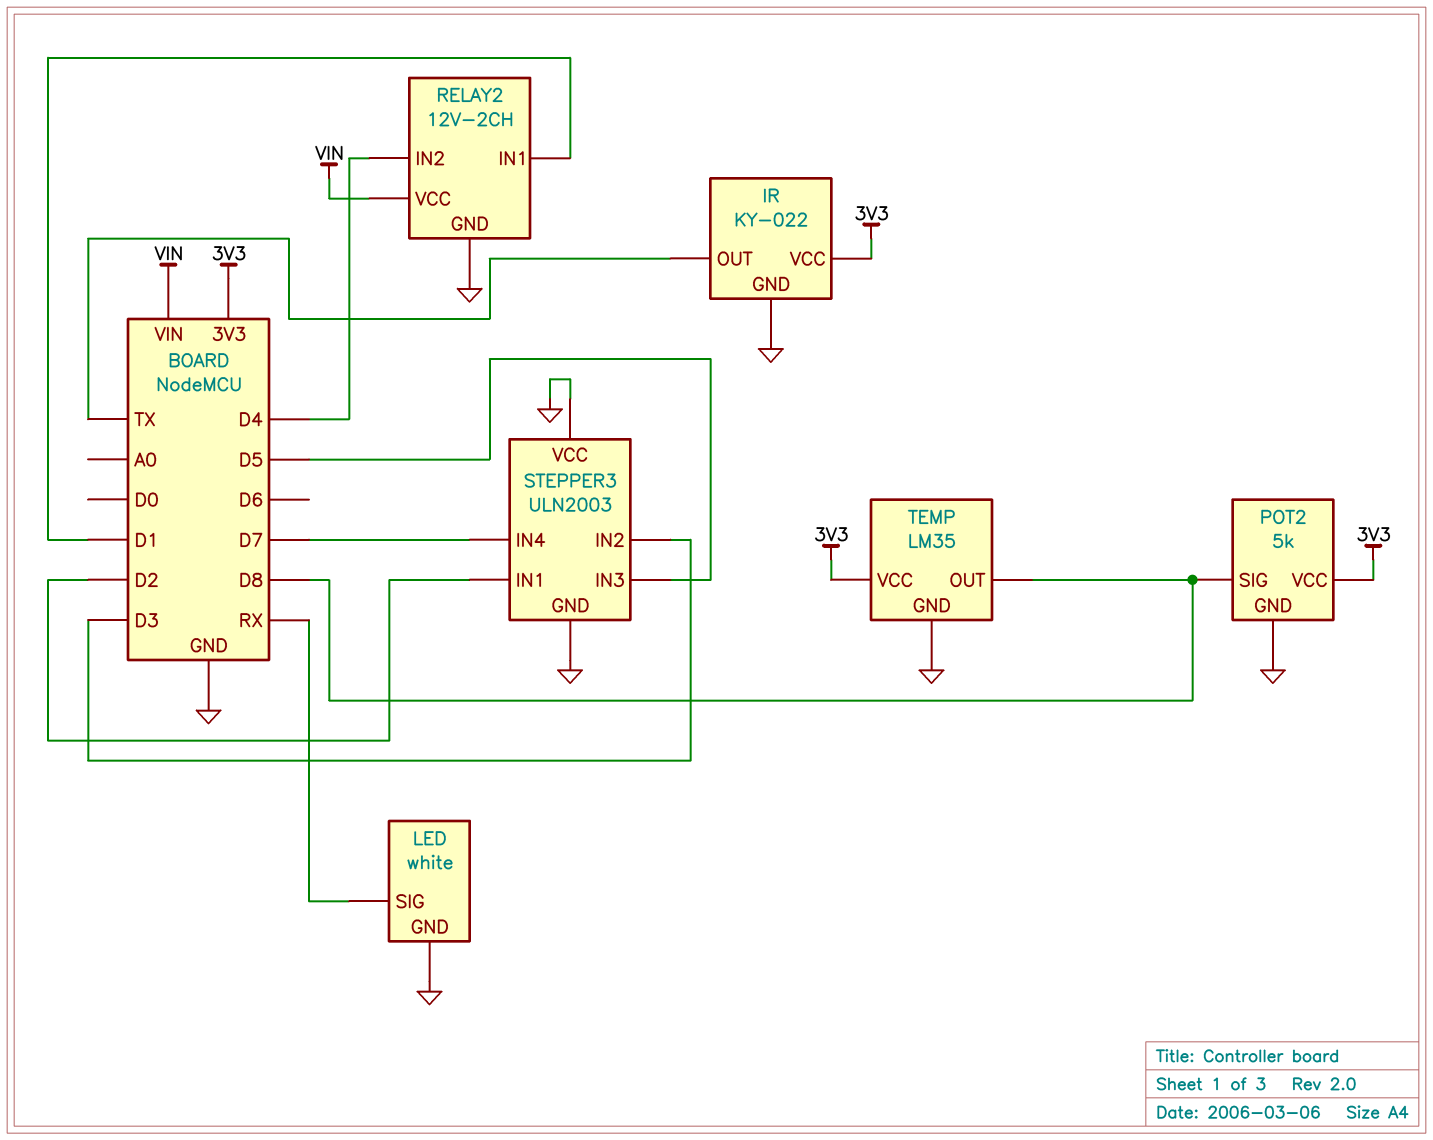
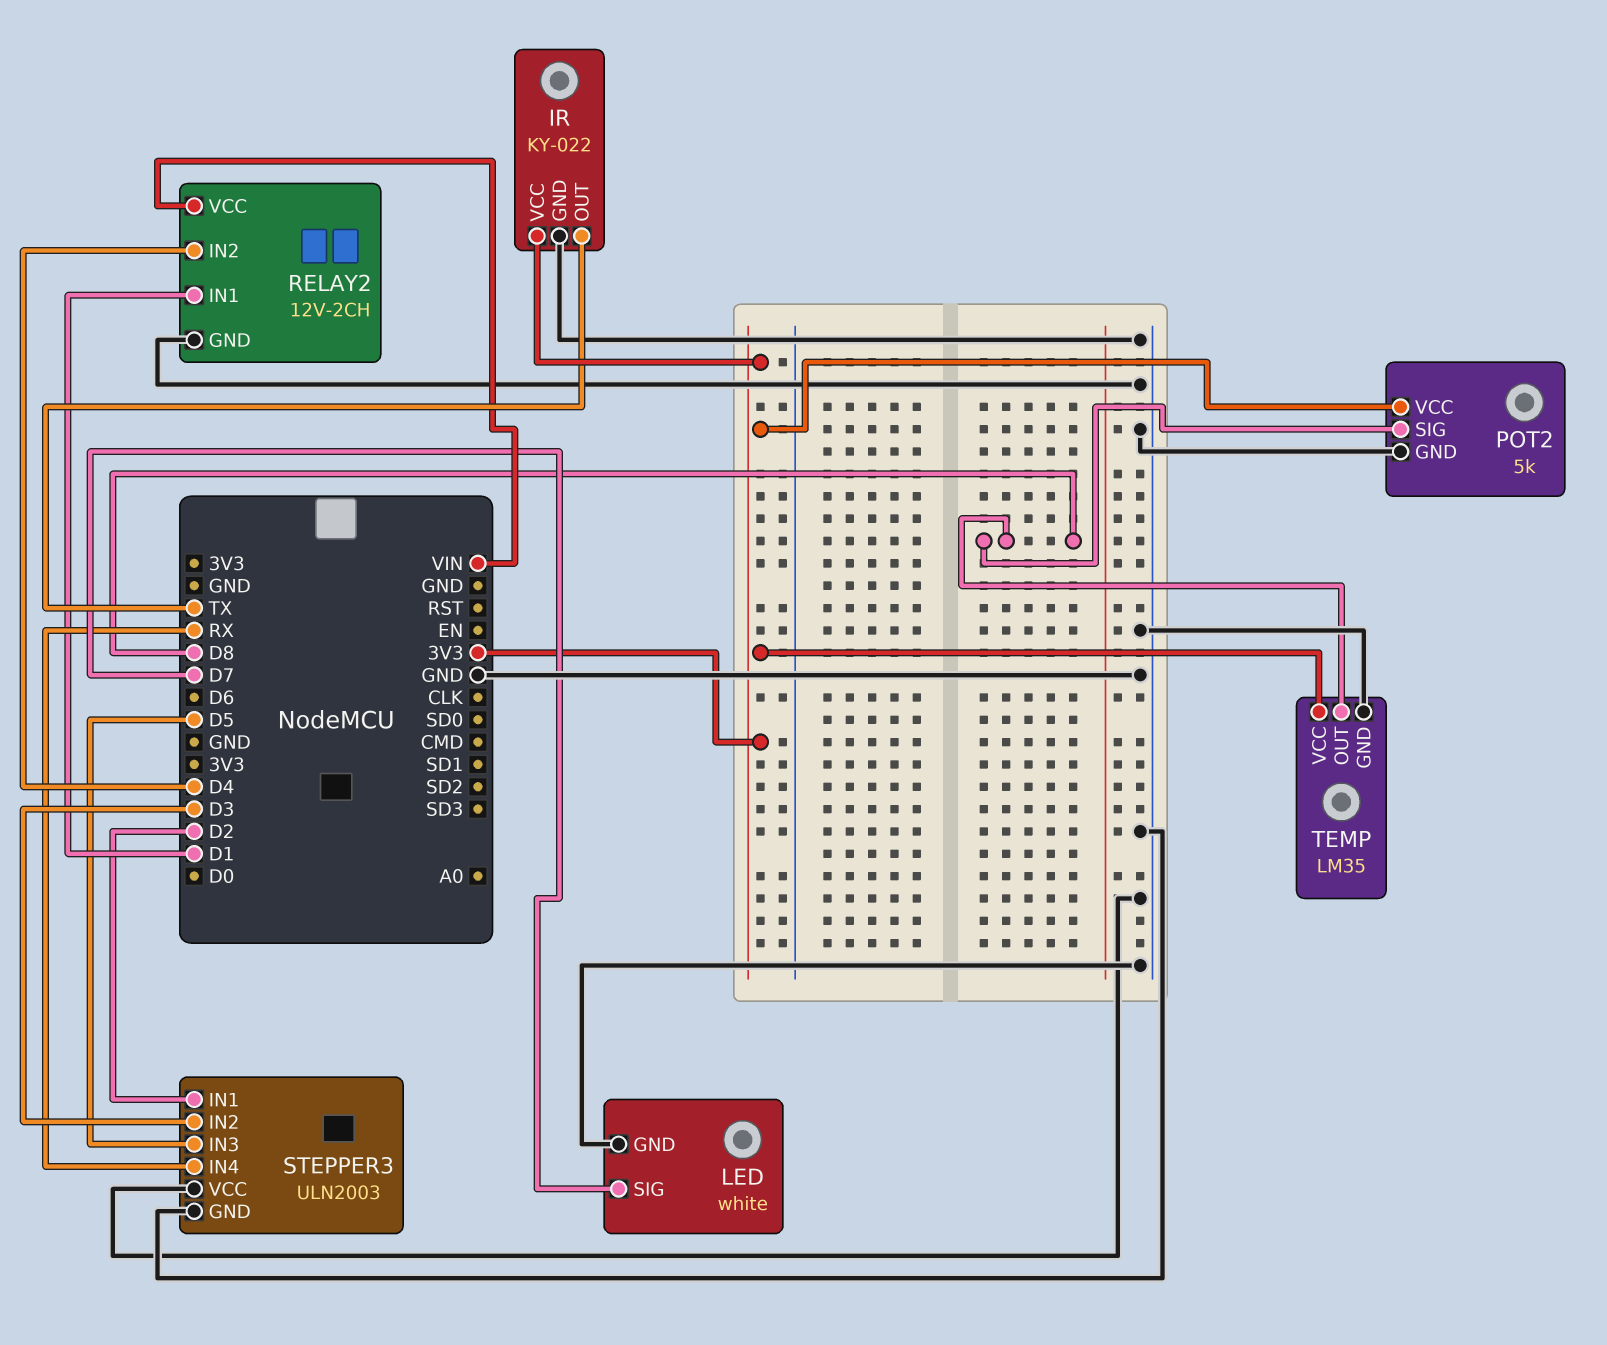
LED pin SIG: RX -> D7
STEPPER3 pin IN4: D7 -> RX

